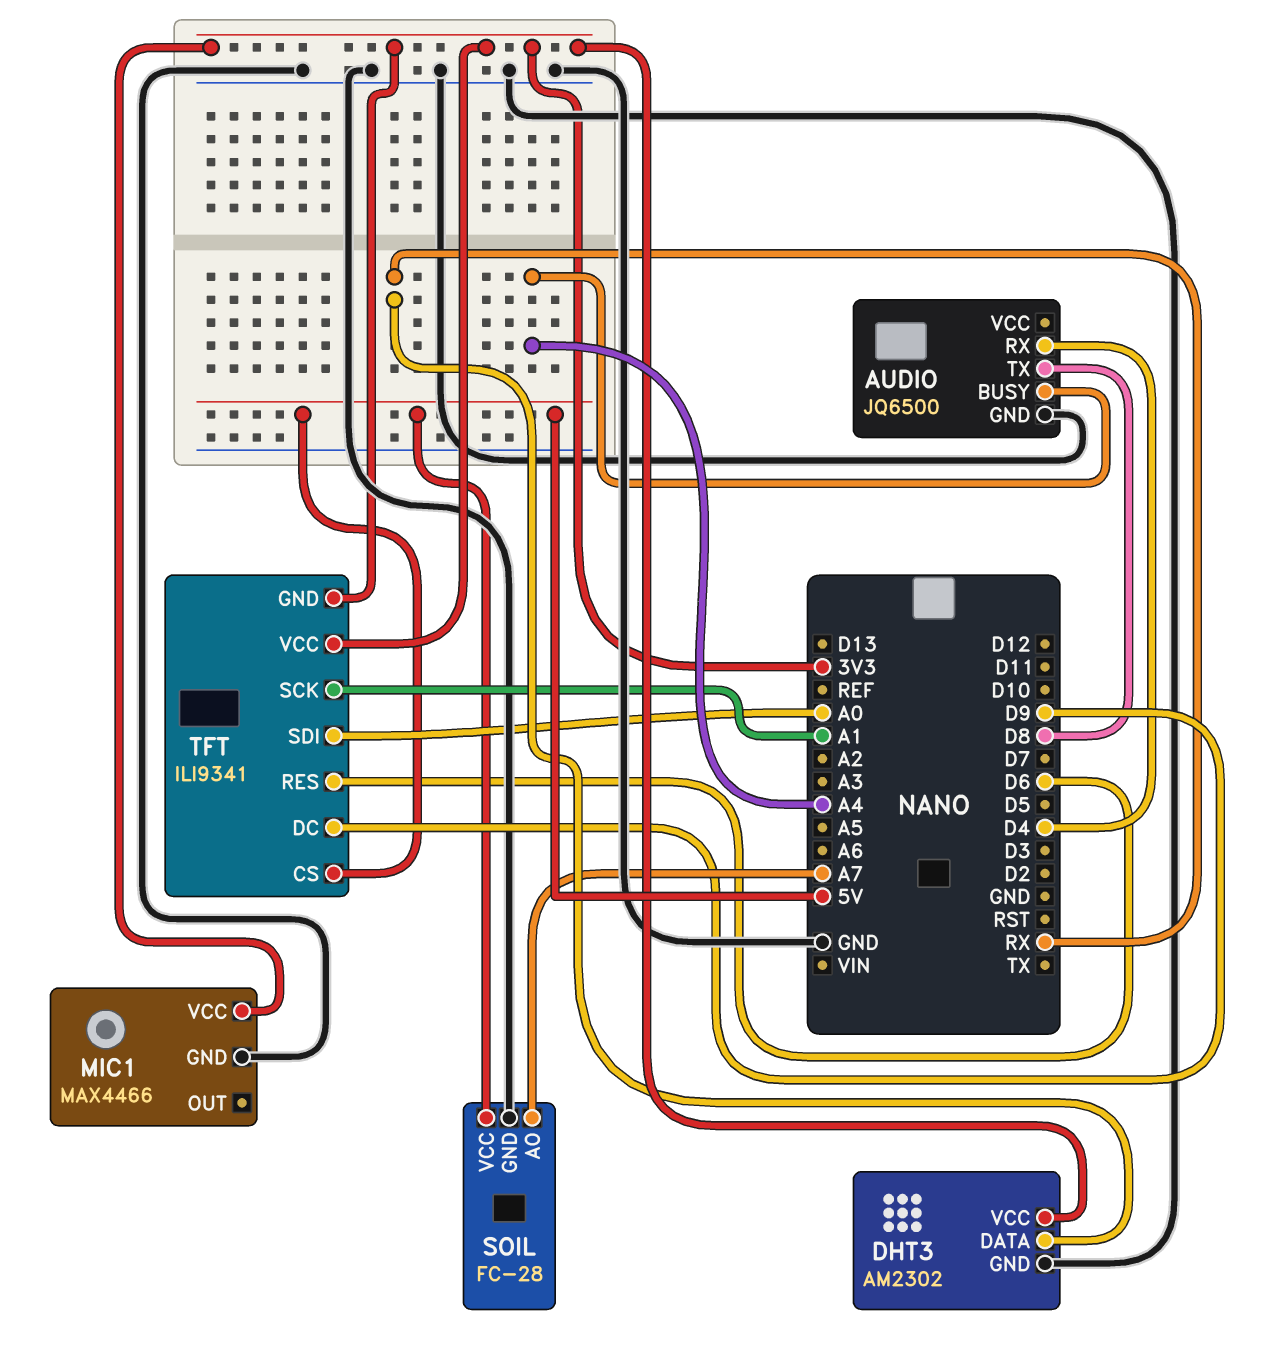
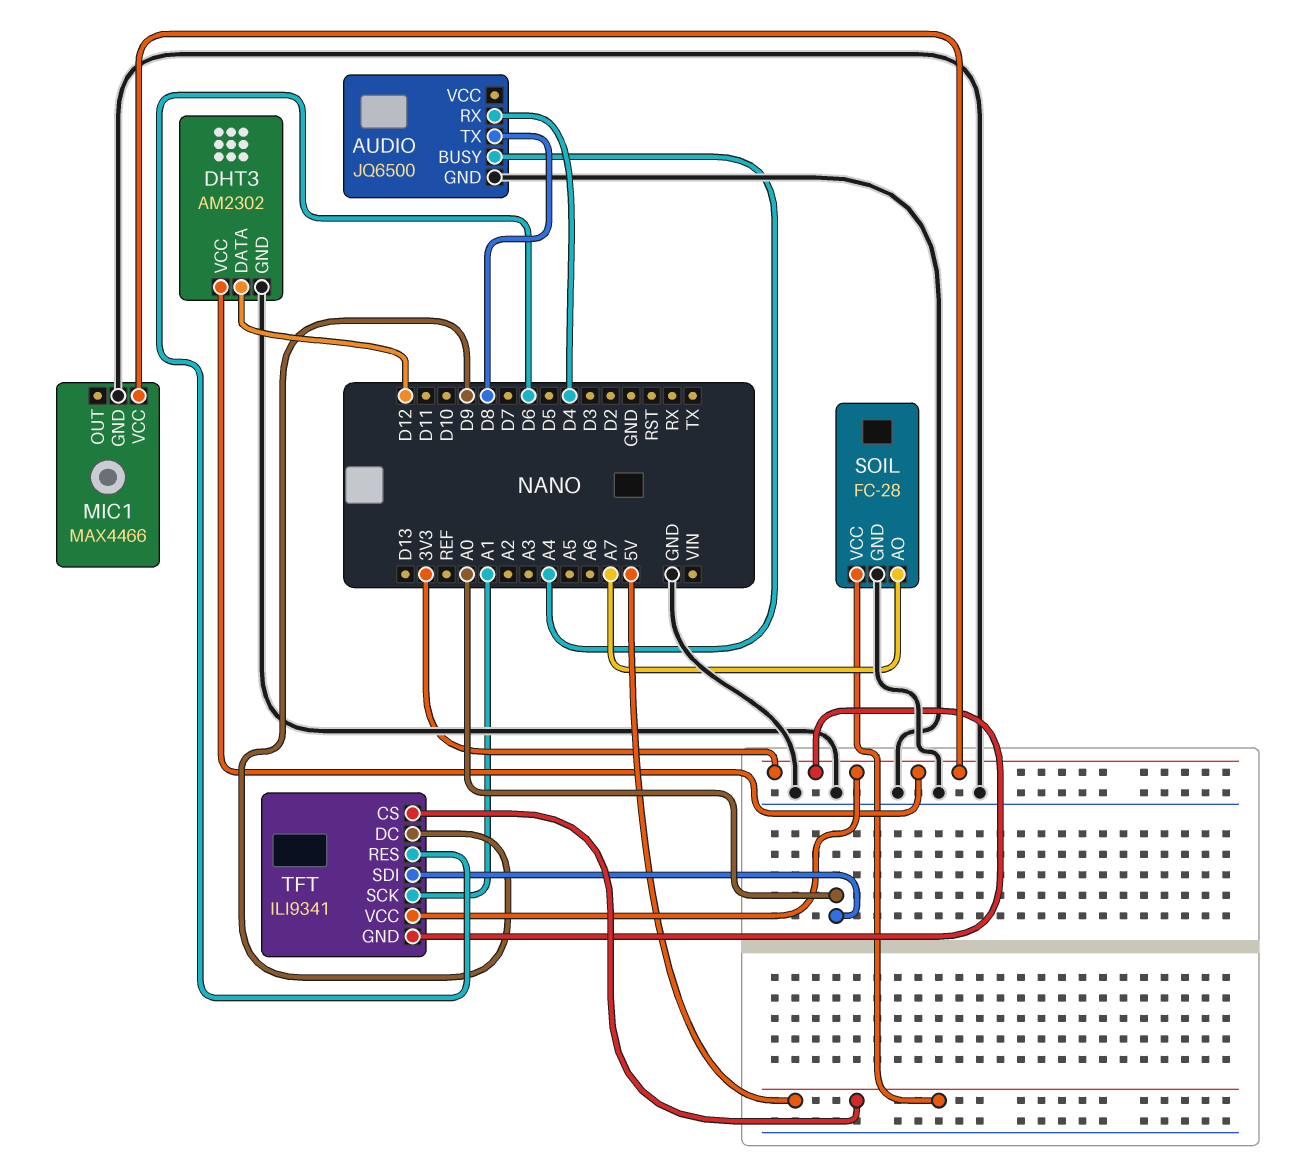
DHT3 pin DATA: RX -> D12

